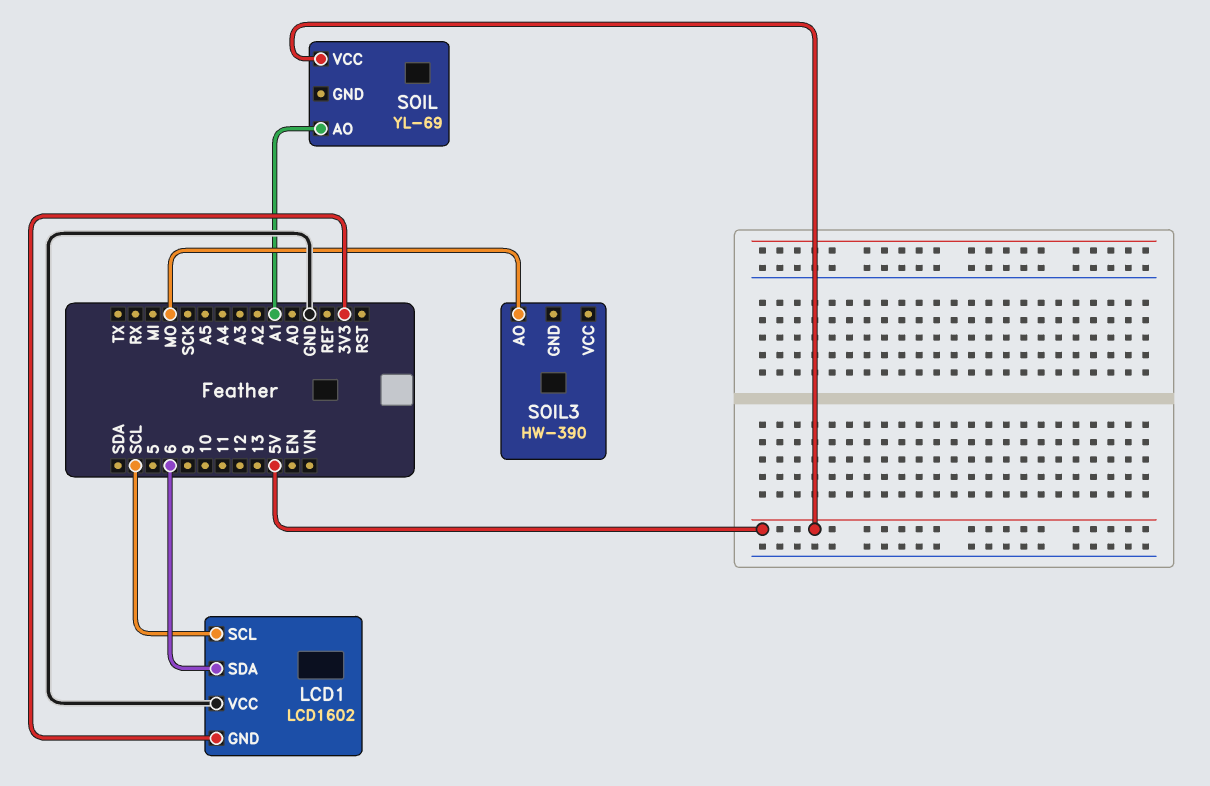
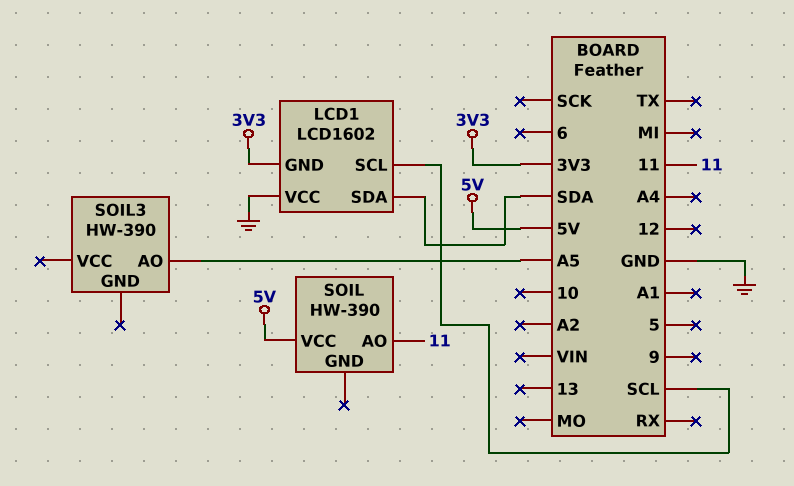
LCD1 pin SDA: 6 -> SDA
SOIL: YL-69 -> HW-390
SOIL pin AO: A1 -> 11
SOIL3 pin AO: MO -> A5

